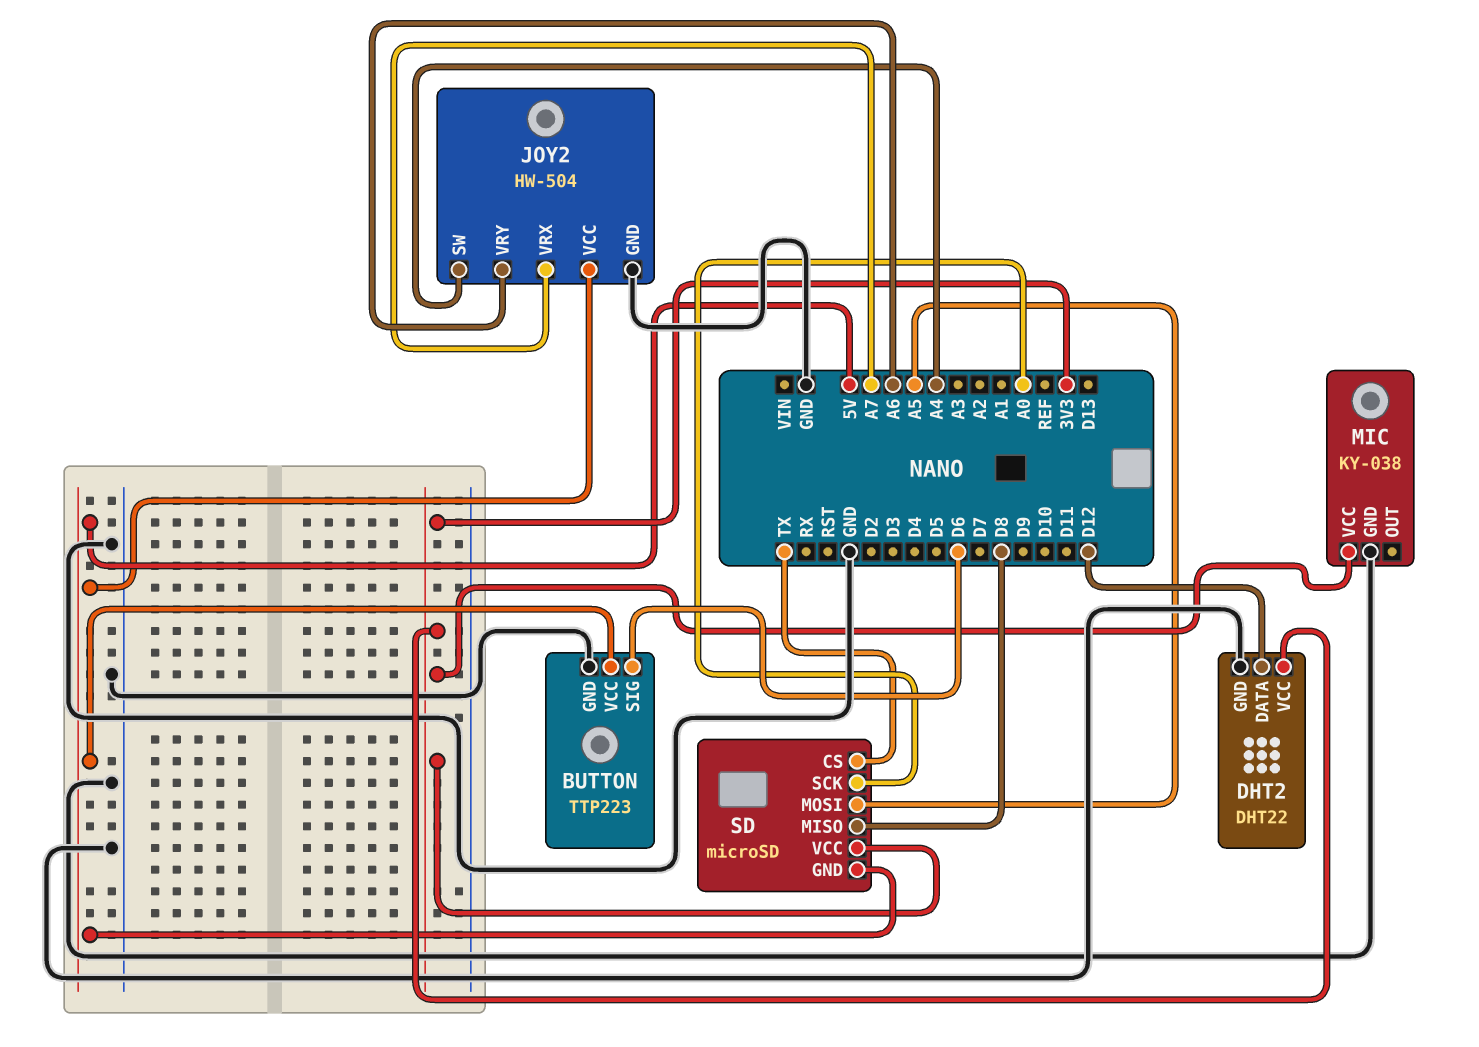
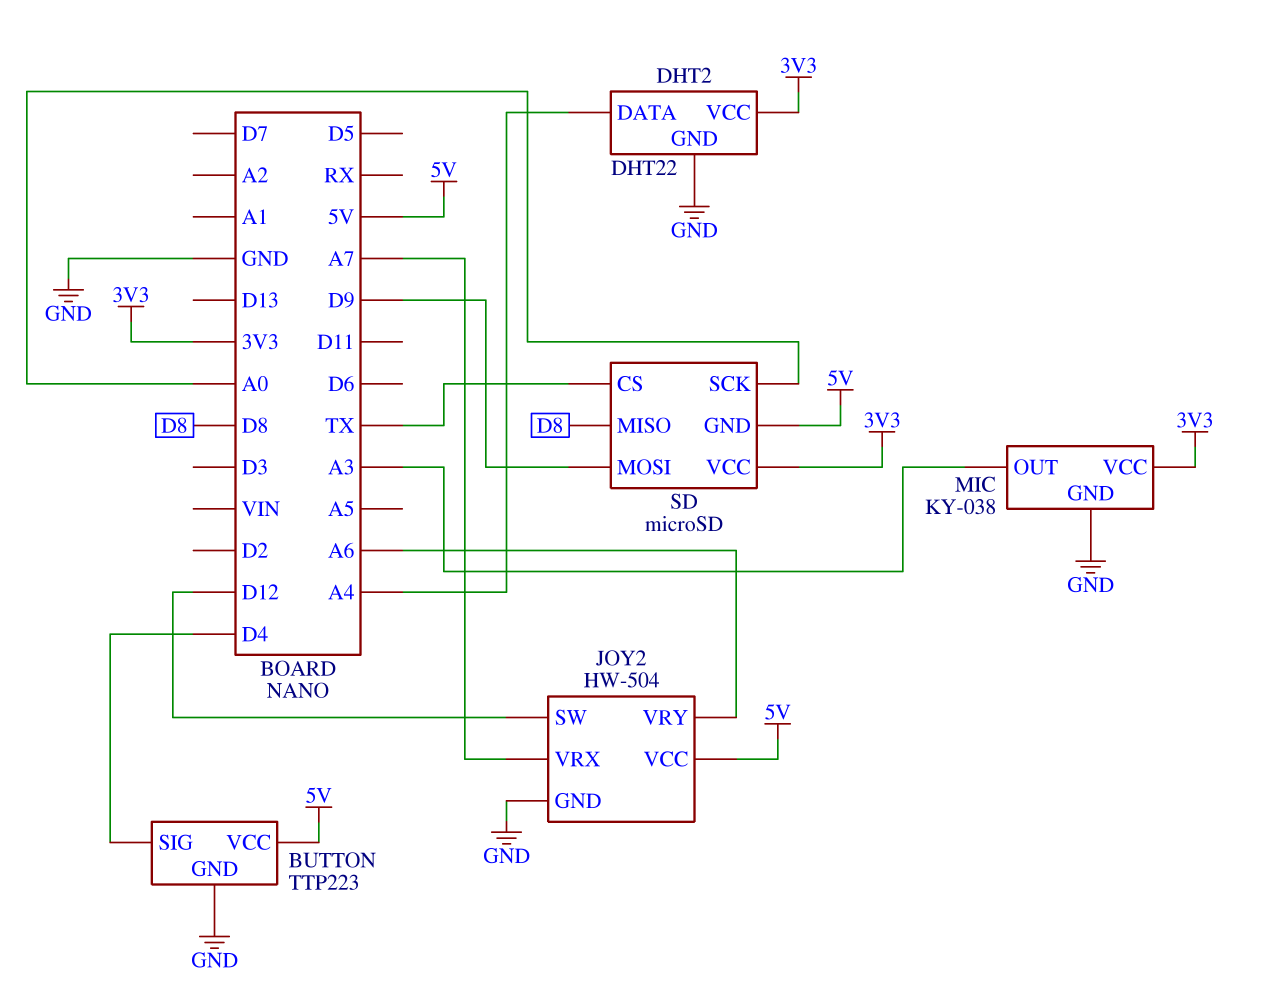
BUTTON pin SIG: D6 -> D4
DHT2 pin DATA: D12 -> A4
JOY2 pin SW: A4 -> D12
MIC pin OUT: none -> A3
SD pin MOSI: A5 -> D9

